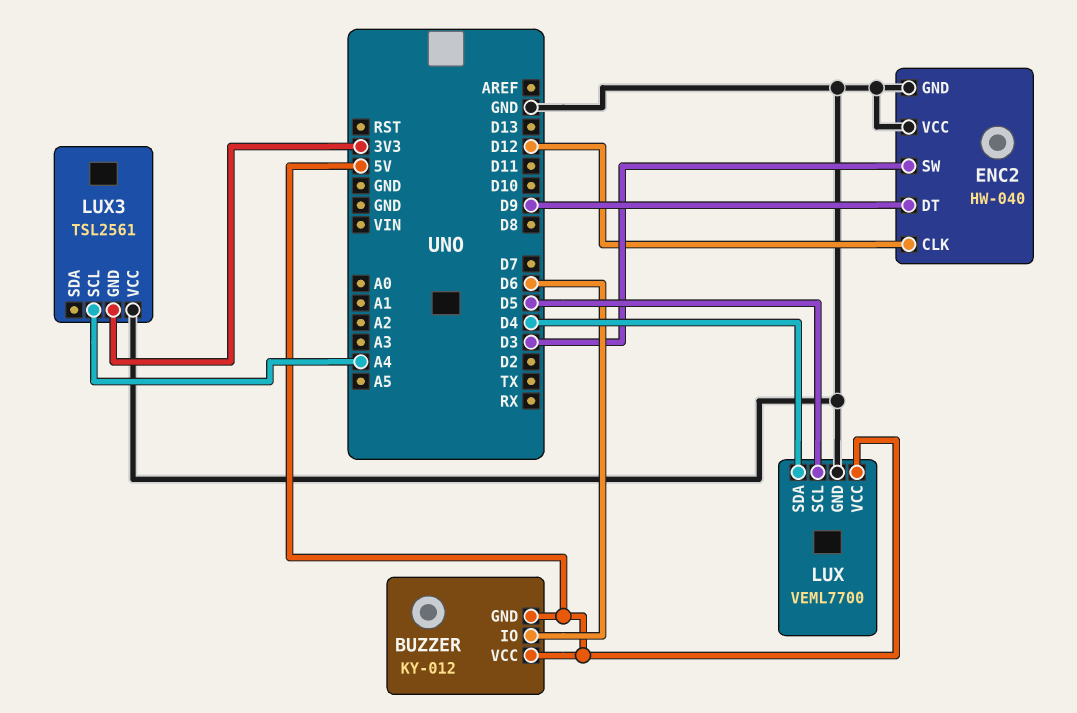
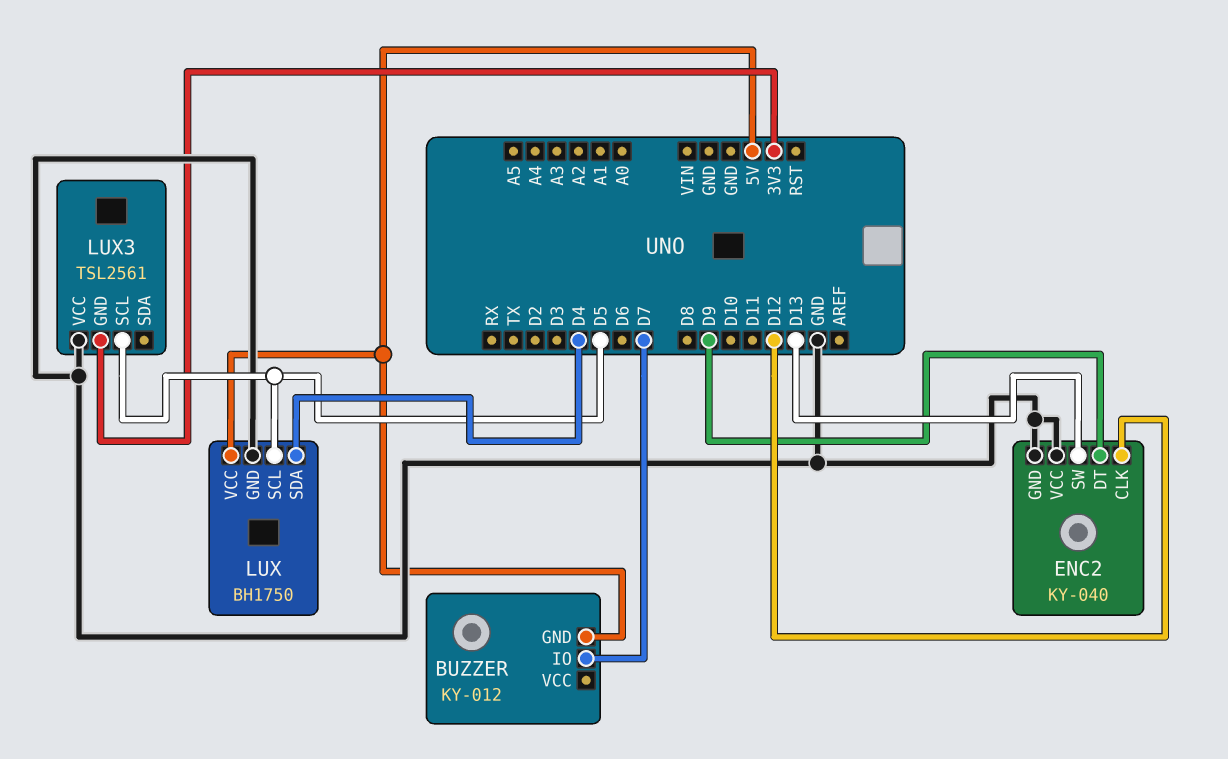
BUZZER pin IO: D6 -> D7
BUZZER pin VCC: 5V -> none
ENC2: HW-040 -> KY-040
ENC2 pin SW: D3 -> D13
LUX: VEML7700 -> BH1750
LUX3 pin SCL: A4 -> D5

